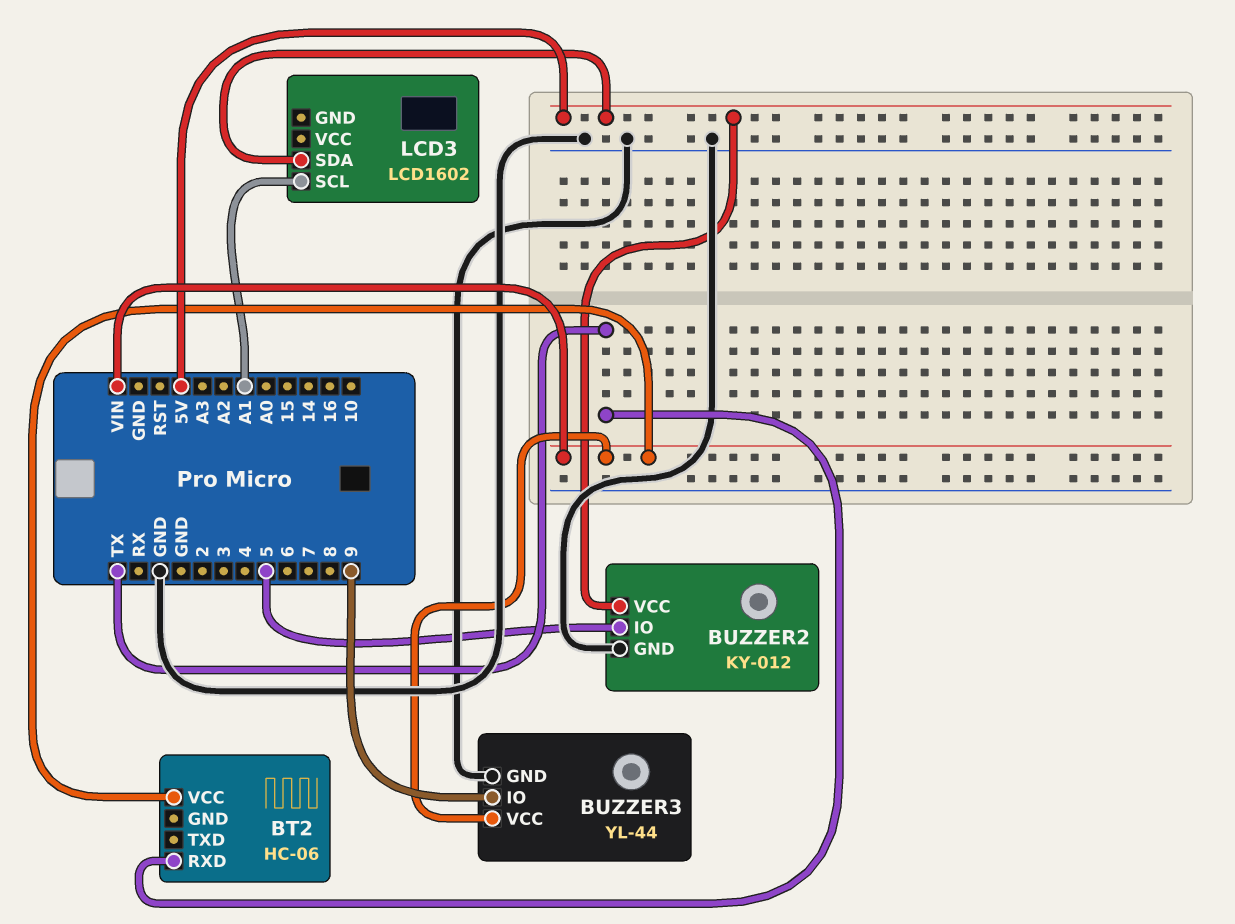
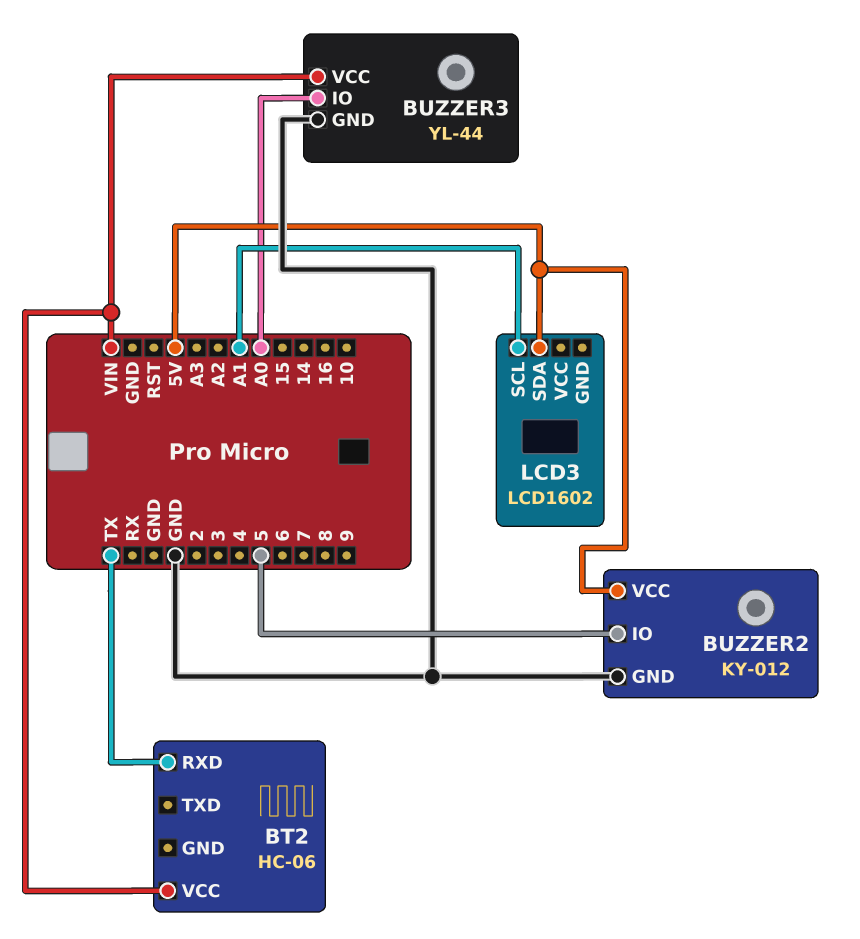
BUZZER3 pin IO: 9 -> A0

